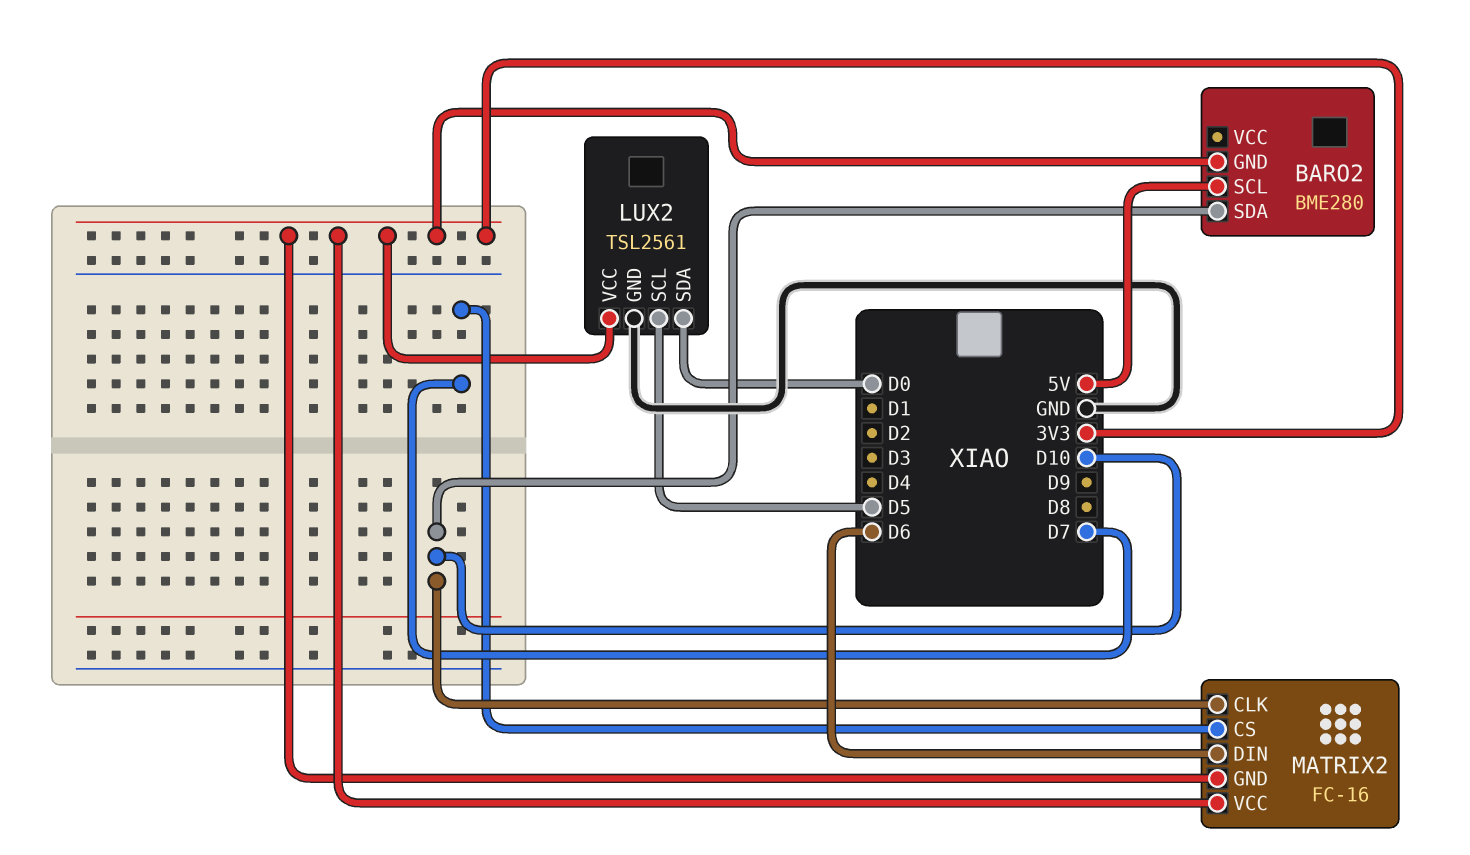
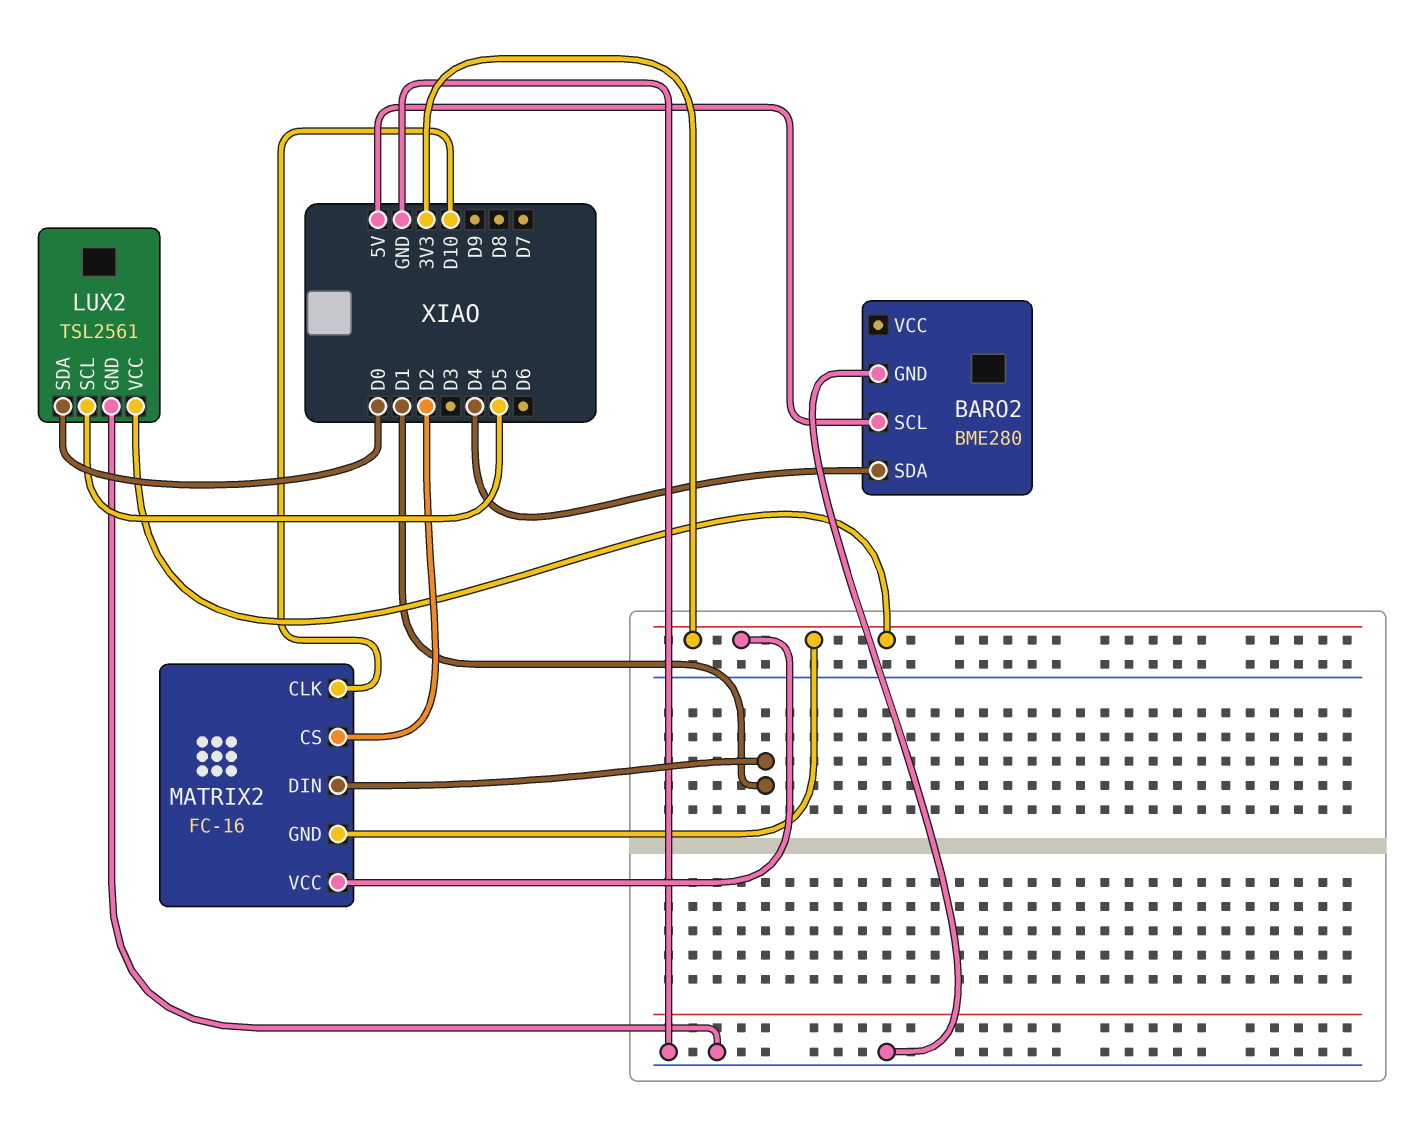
BARO2 pin GND: 3V3 -> GND
BARO2 pin SDA: D10 -> D4
MATRIX2 pin CS: D7 -> D2
MATRIX2 pin DIN: D6 -> D1

